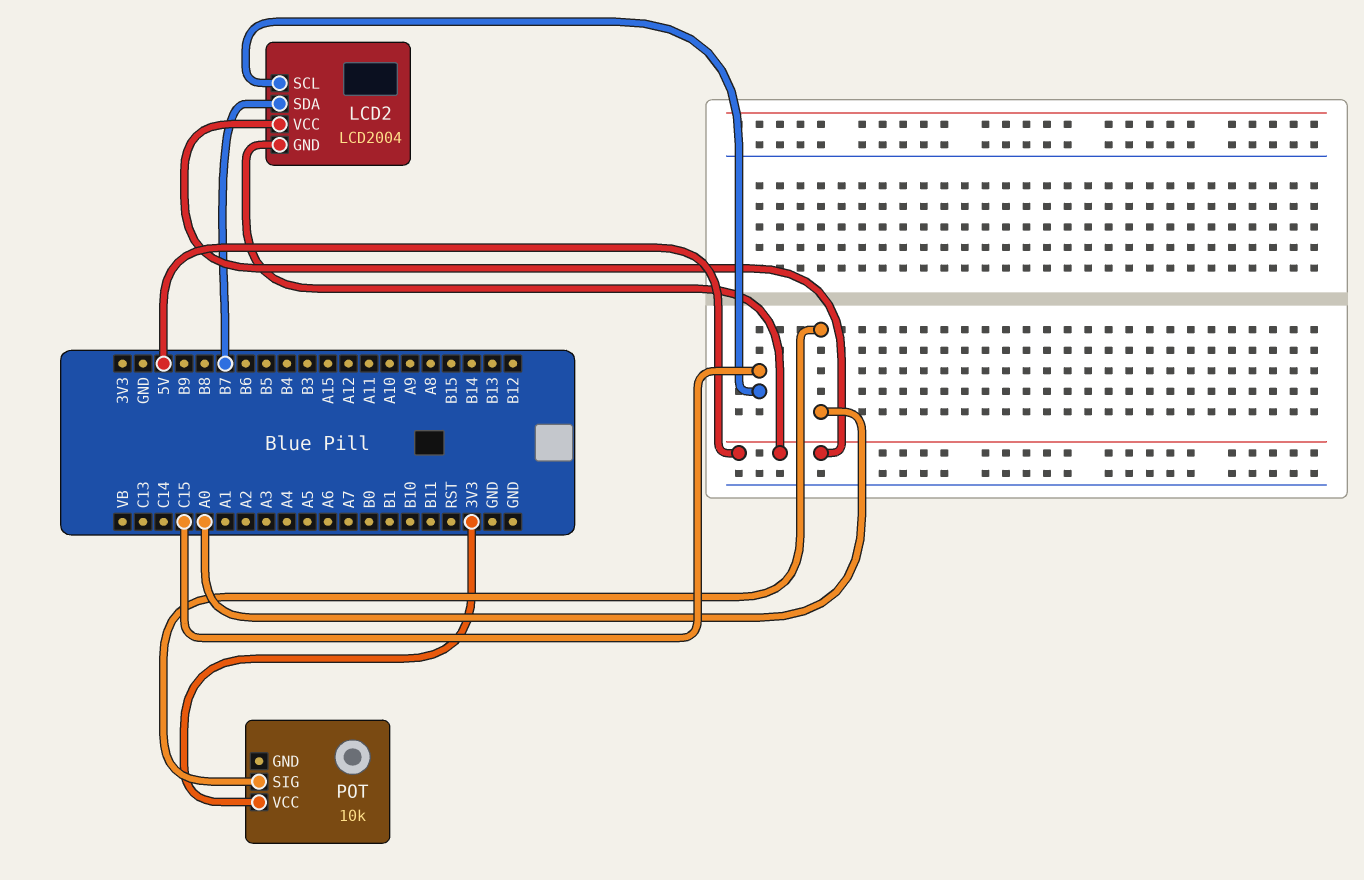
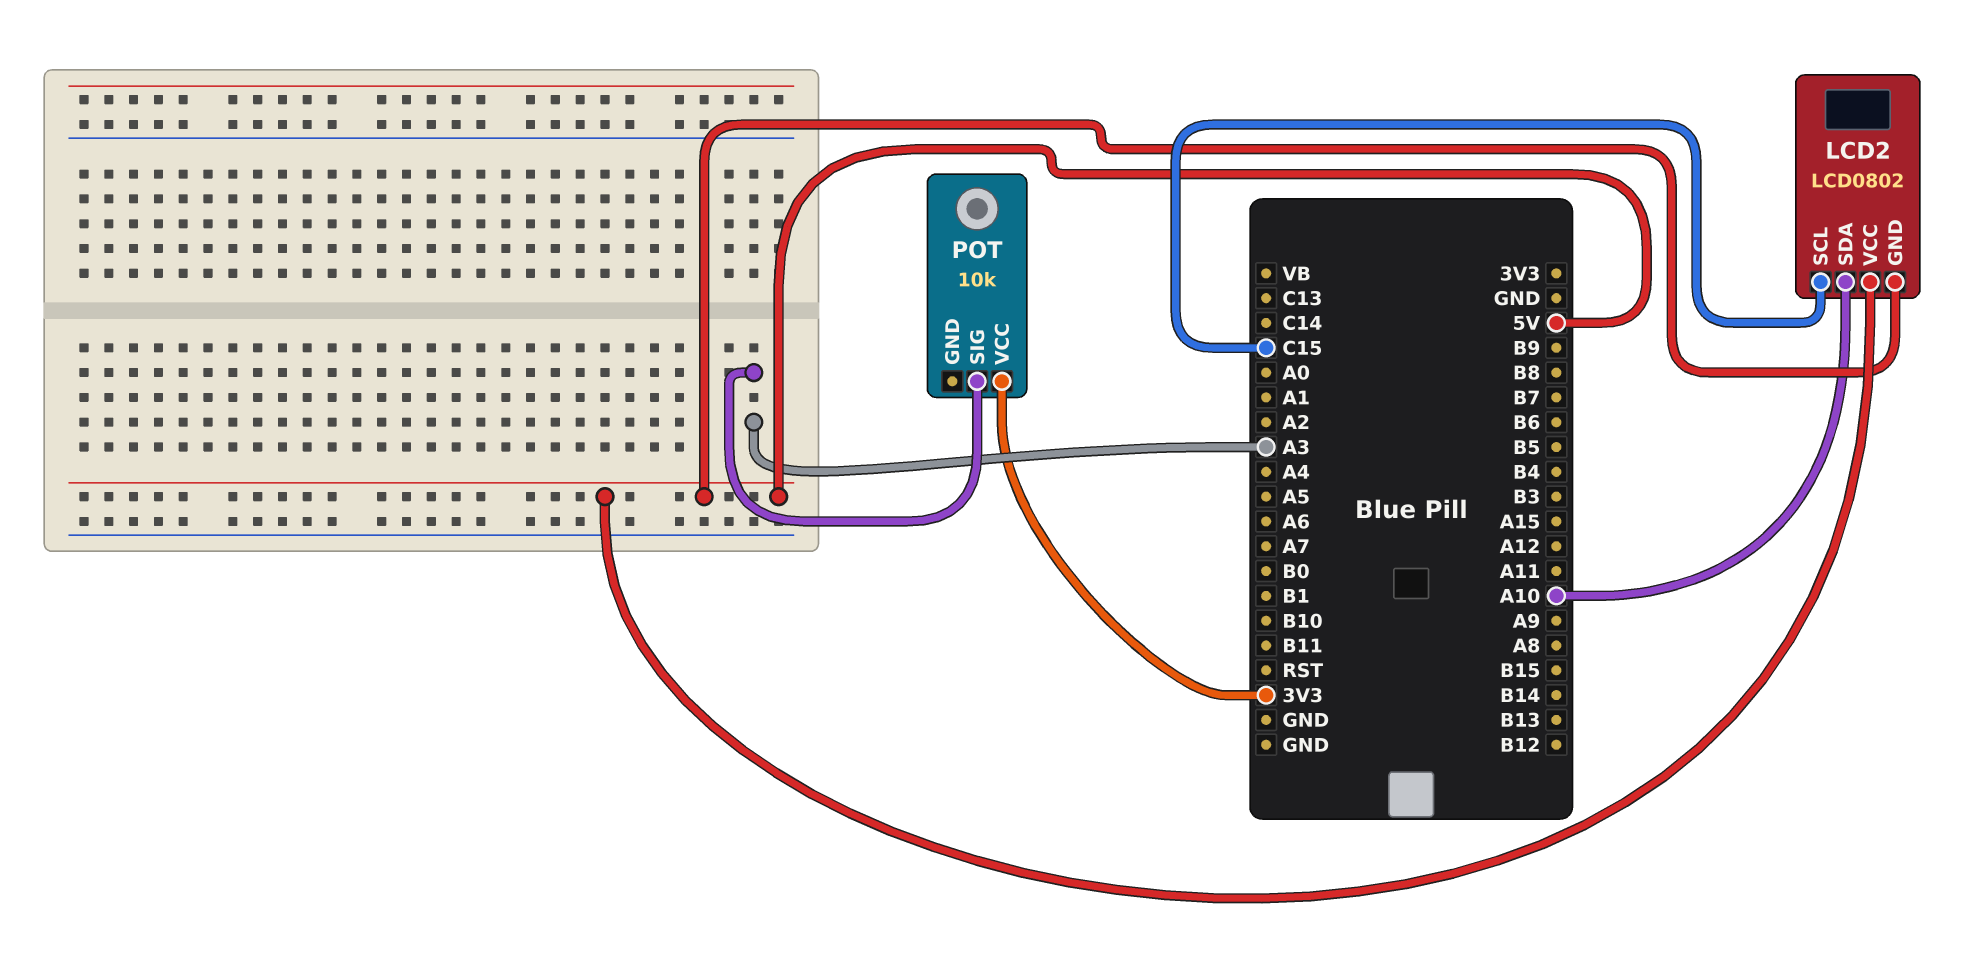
LCD2: LCD2004 -> LCD0802
LCD2 pin SDA: B7 -> A10
POT pin SIG: A0 -> A3

